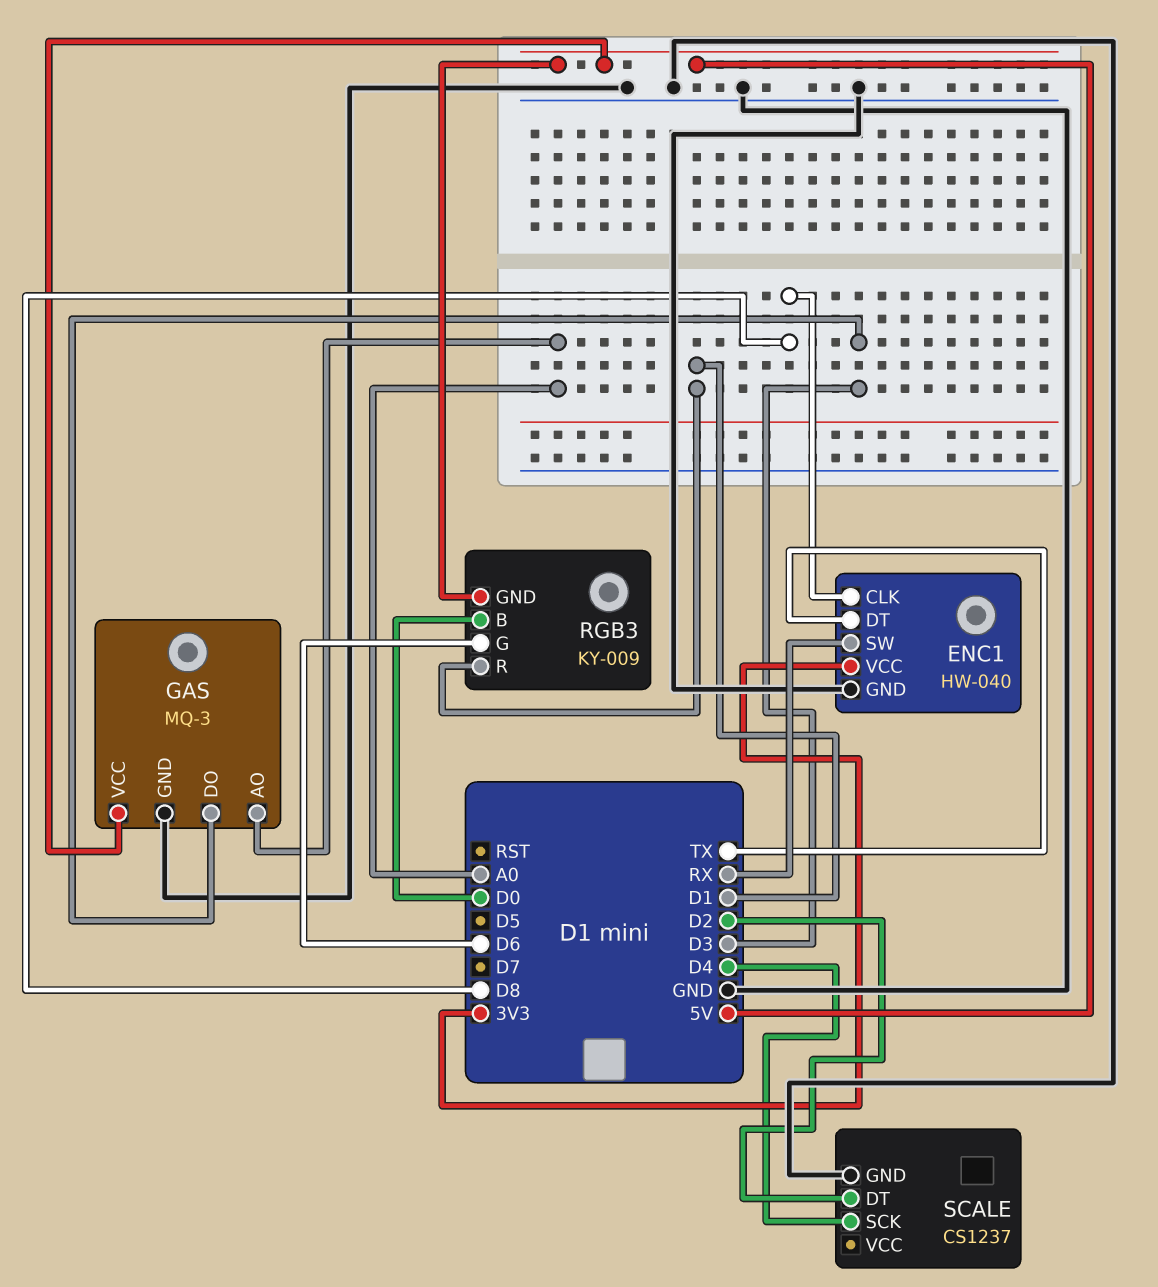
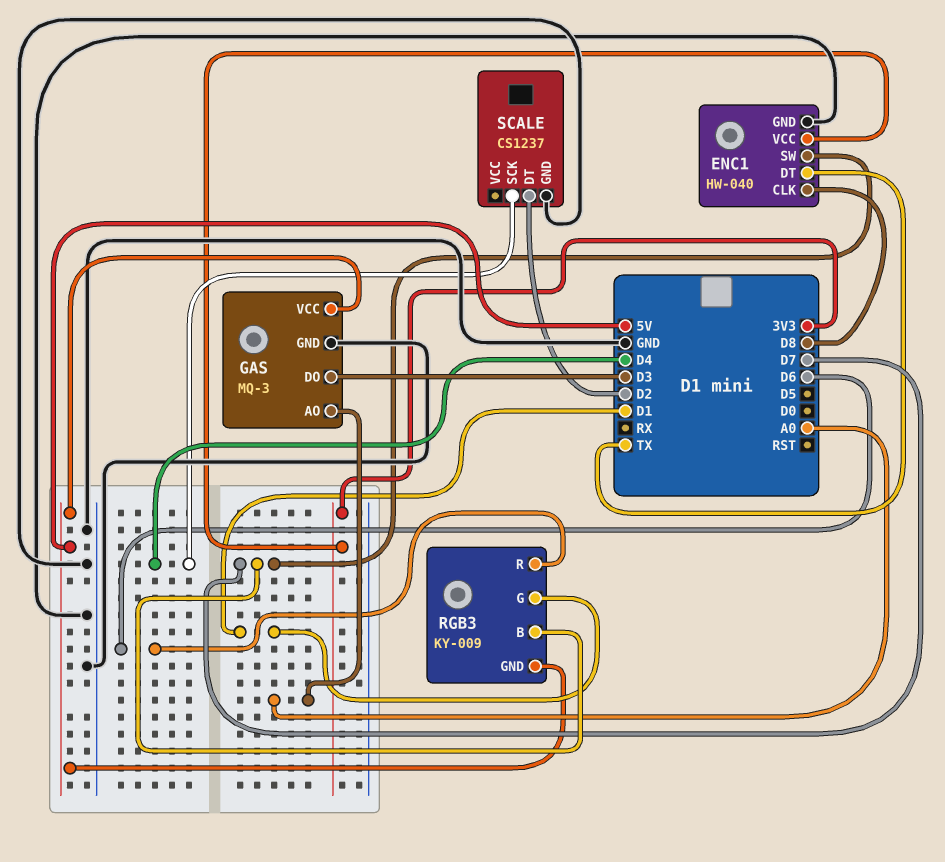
ENC1 pin SW: RX -> D7
RGB3 pin B: D0 -> D7
RGB3 pin G: D6 -> D1
RGB3 pin R: D1 -> D6

